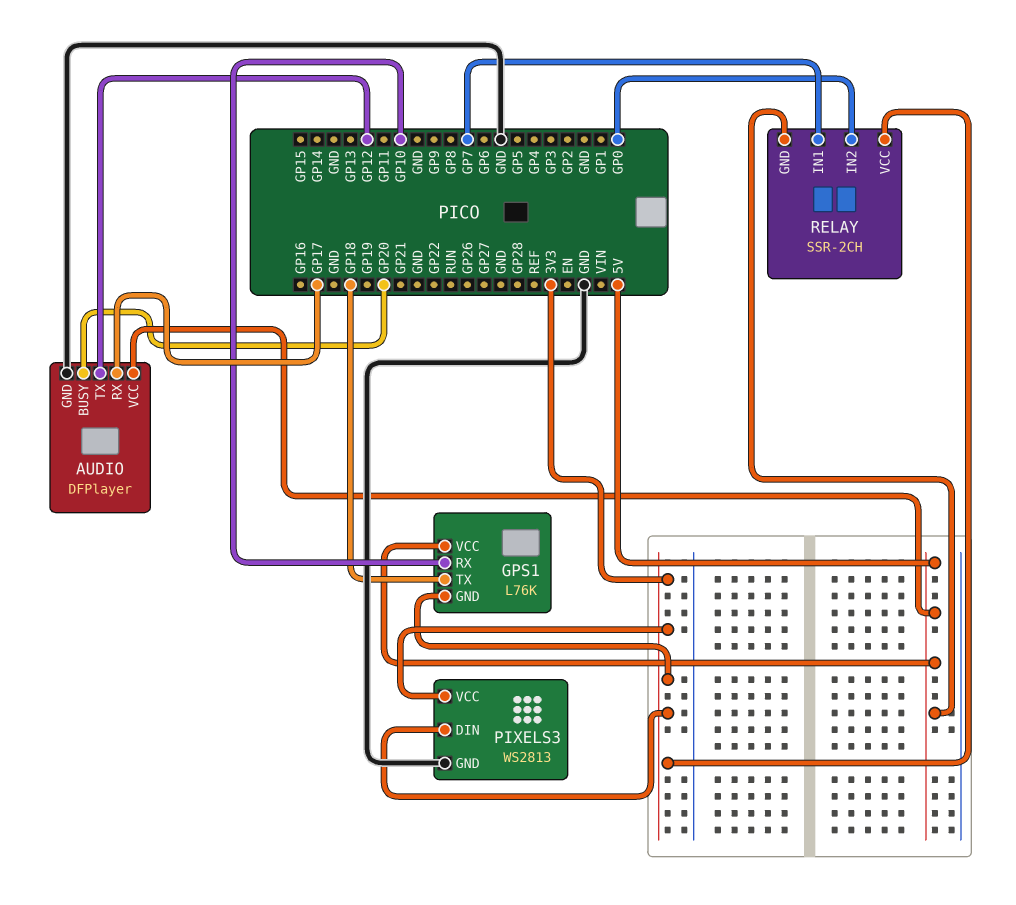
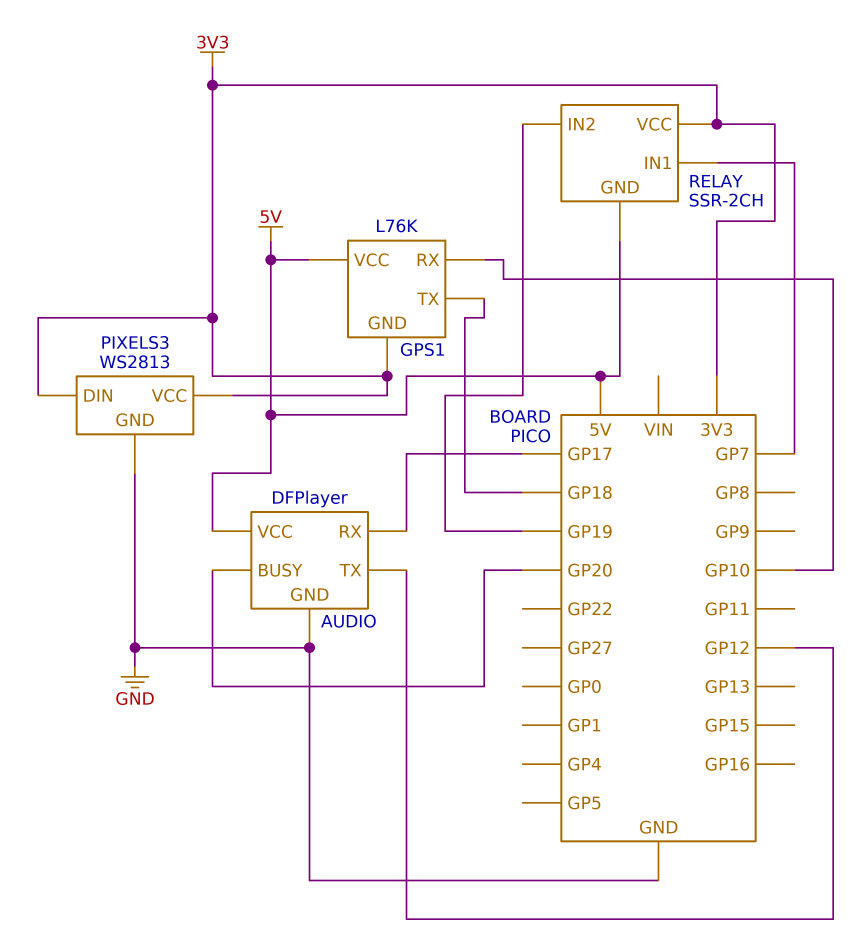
RELAY pin IN2: GP0 -> GP19

